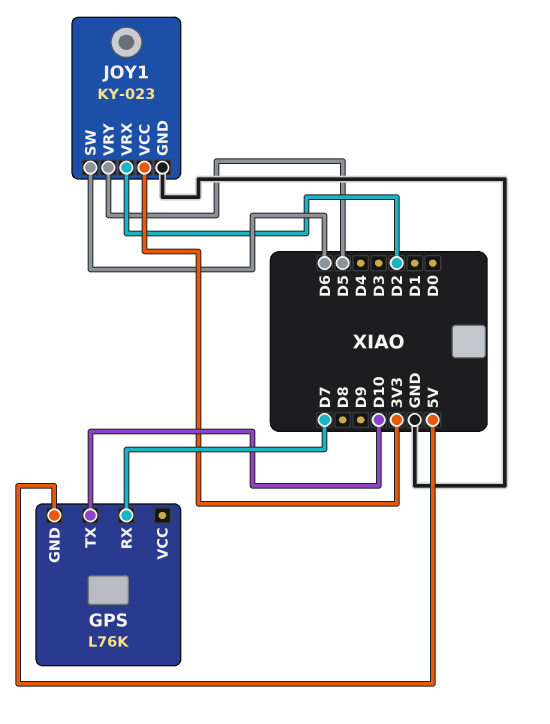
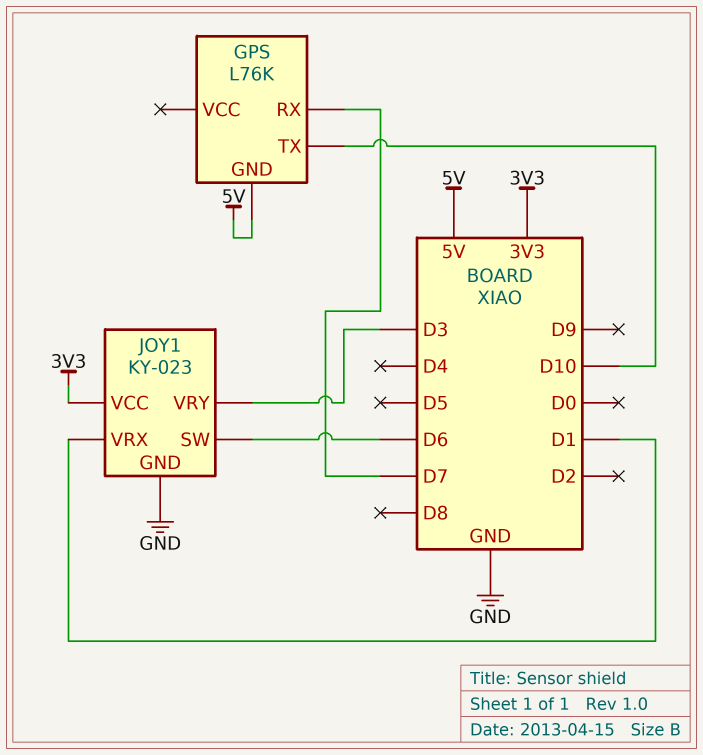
JOY1 pin VRX: D2 -> D1
JOY1 pin VRY: D5 -> D3

